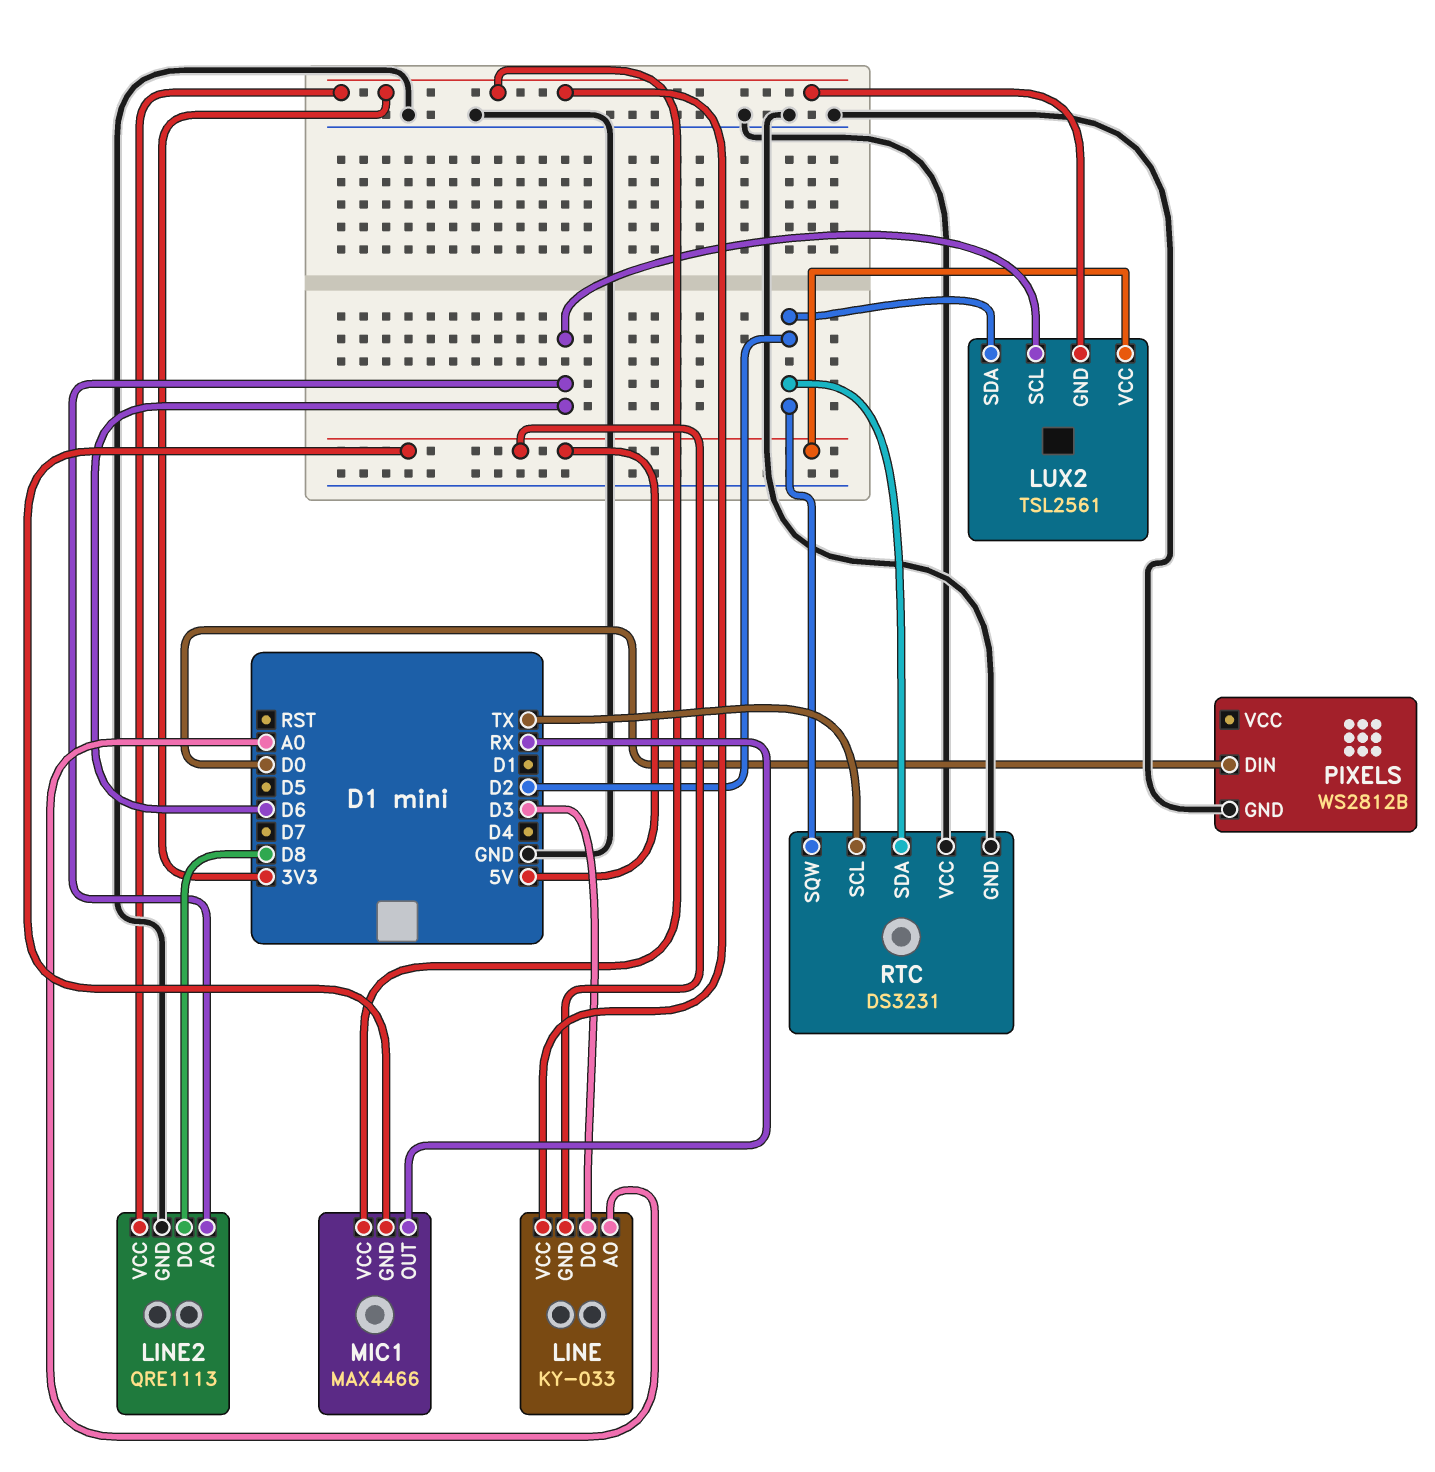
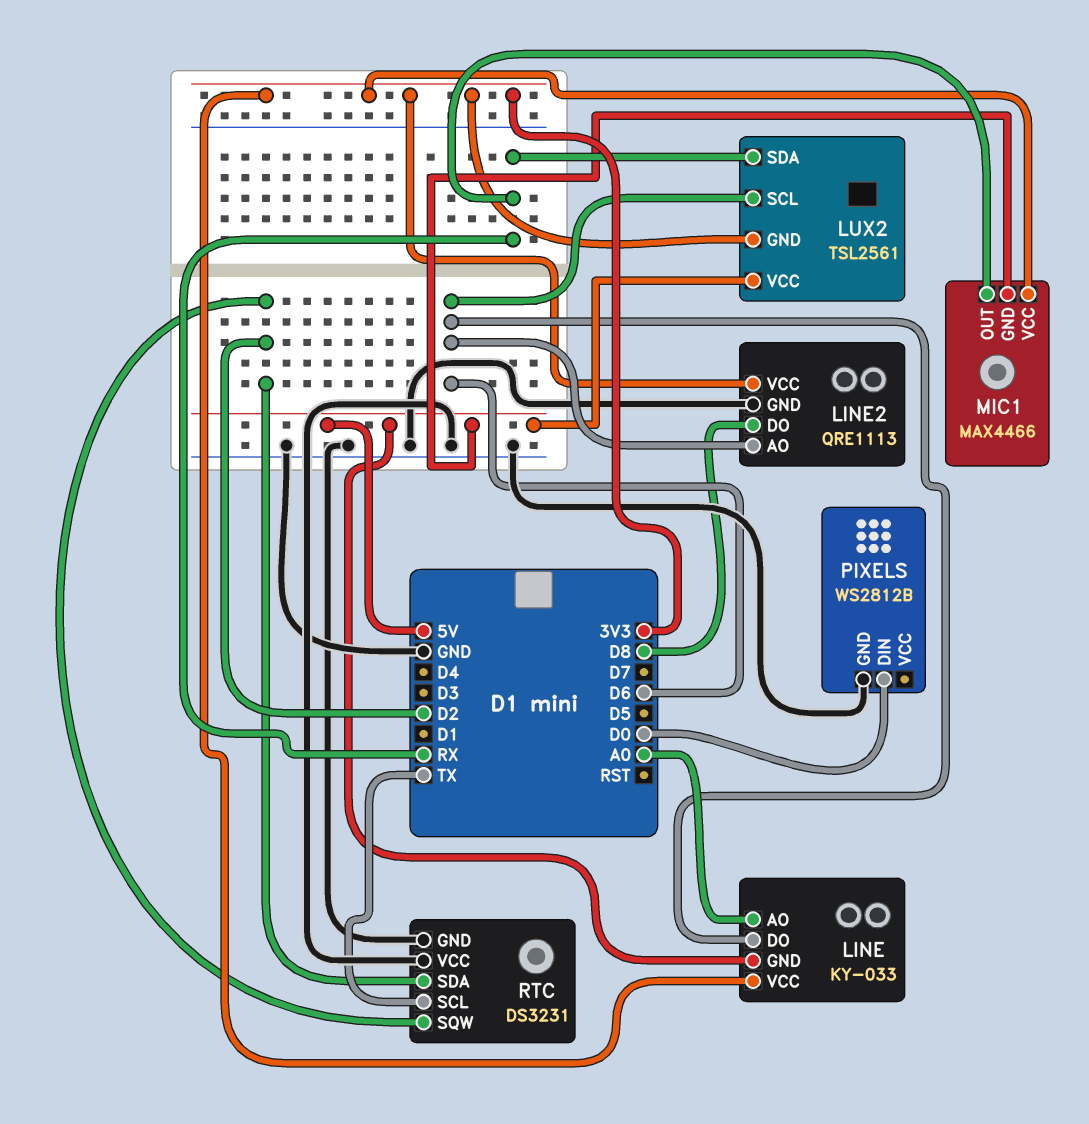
LINE pin DO: D3 -> D6
LUX2 pin SDA: D2 -> RX

